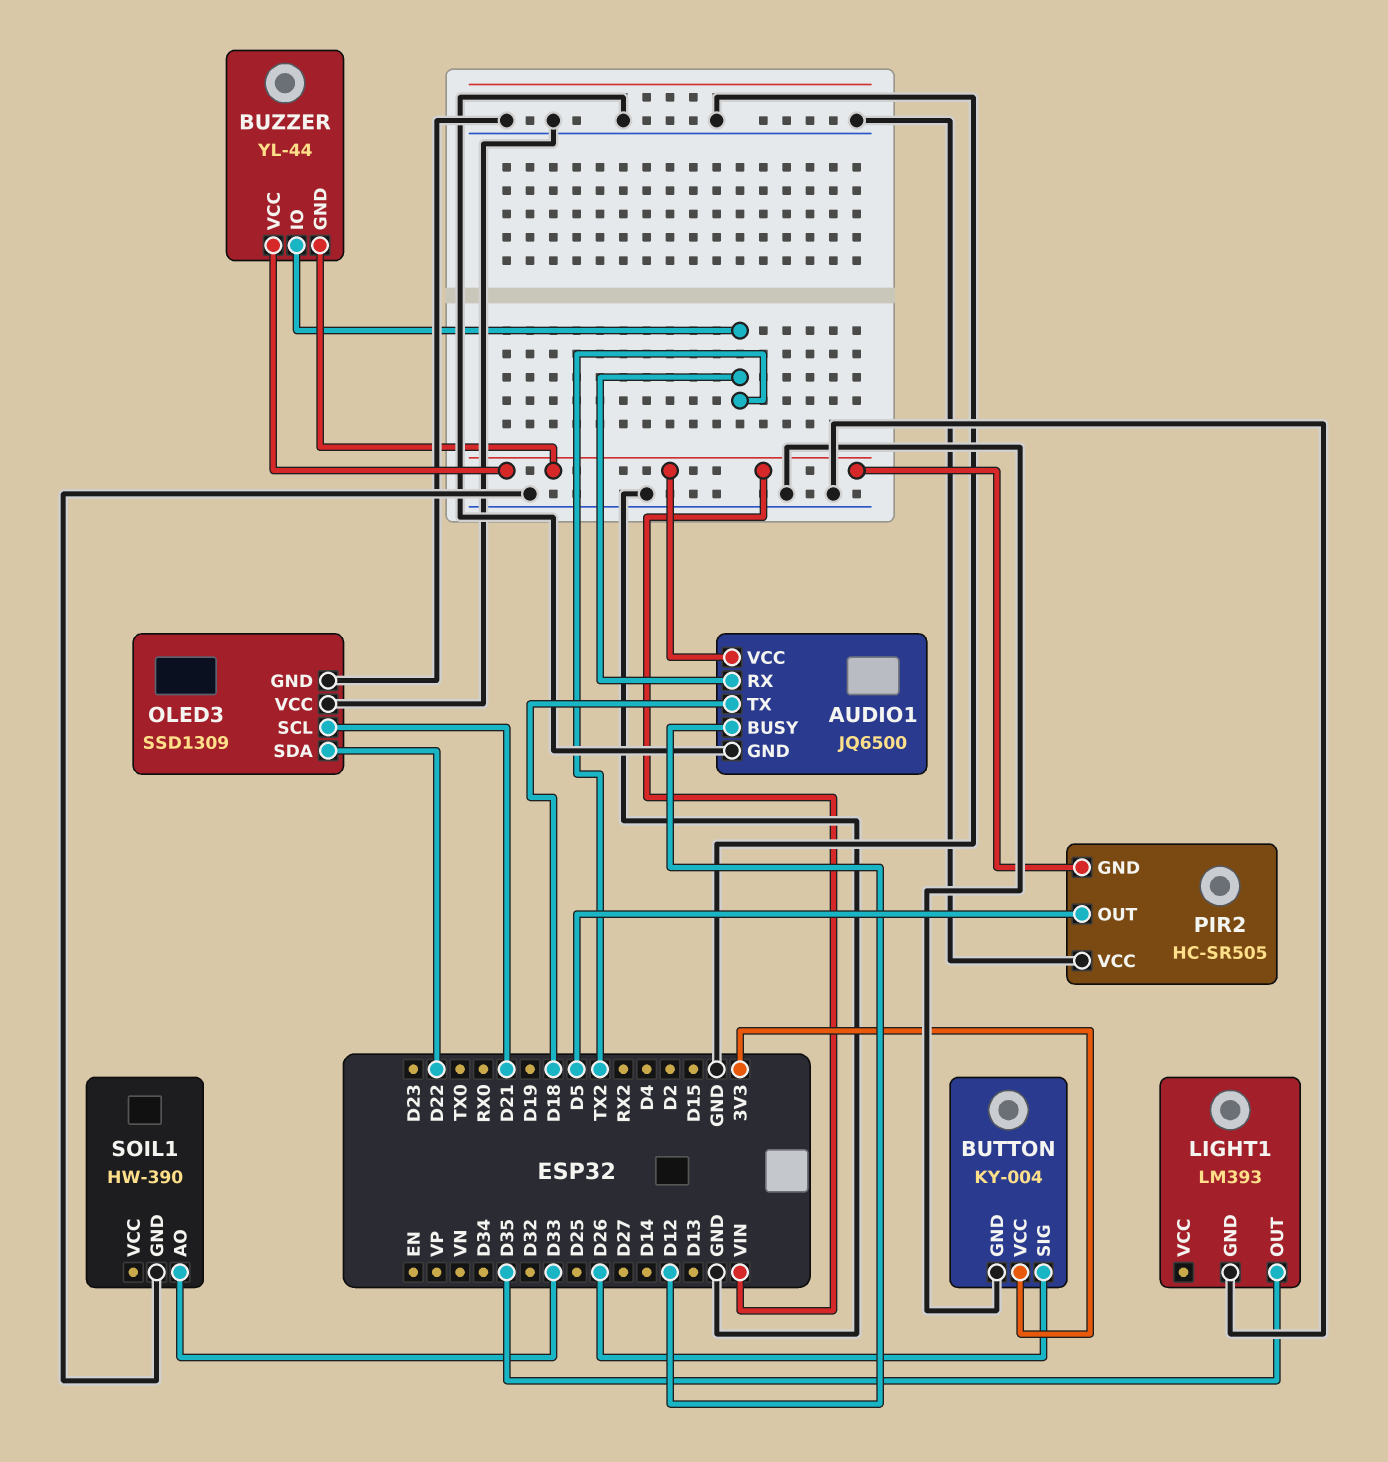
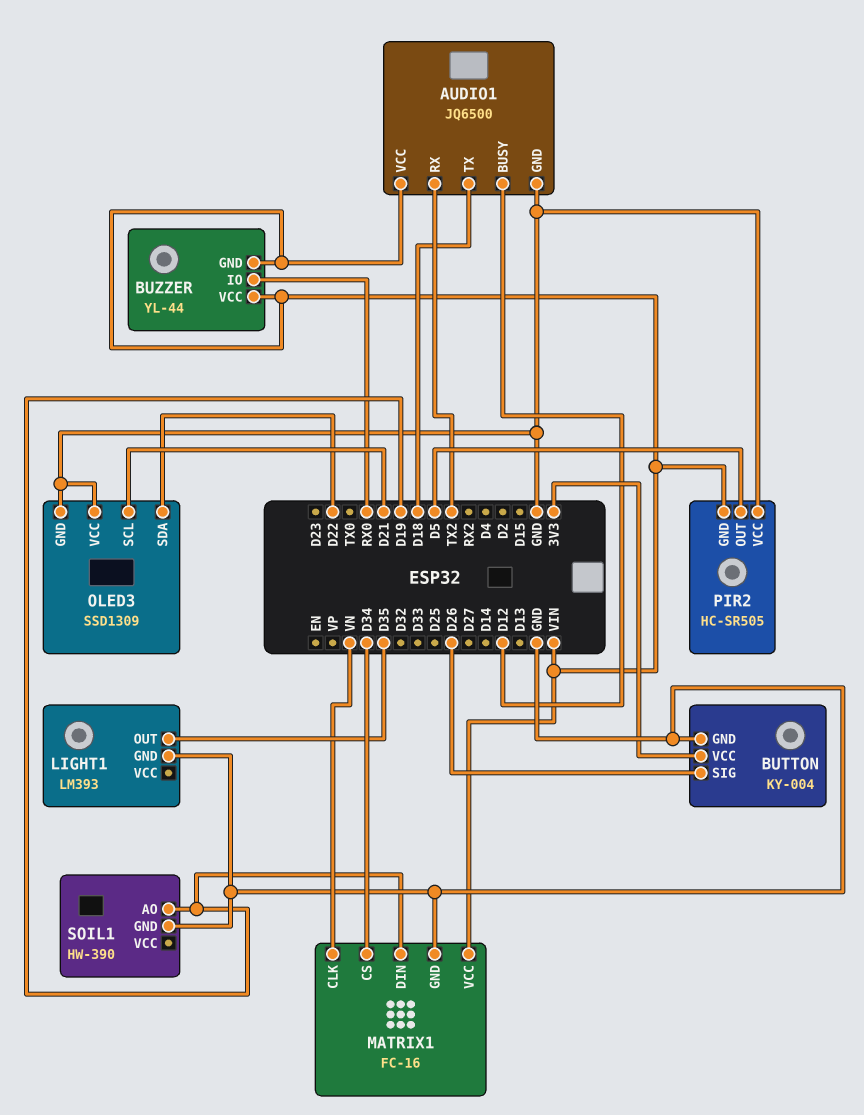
BUZZER pin IO: TX2 -> RX0
MATRIX1: none -> FC-16
MATRIX1 pin CLK: none -> VN
MATRIX1 pin CS: none -> D34
MATRIX1 pin DIN: none -> D19
MATRIX1 pin GND: none -> GND
MATRIX1 pin VCC: none -> VIN
SOIL1 pin AO: D33 -> D19

